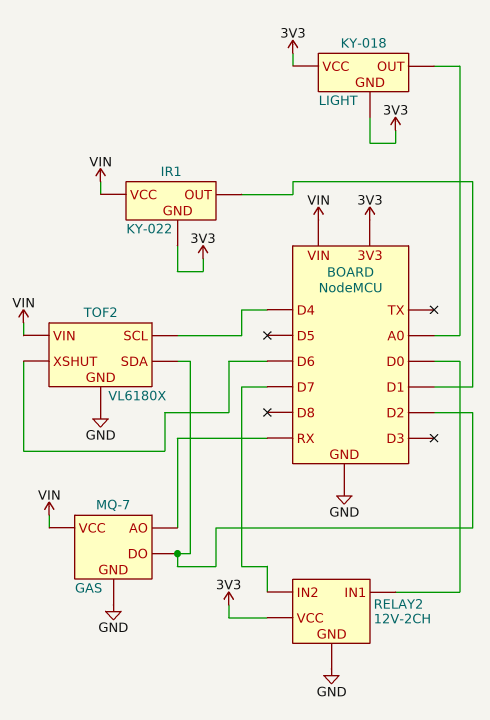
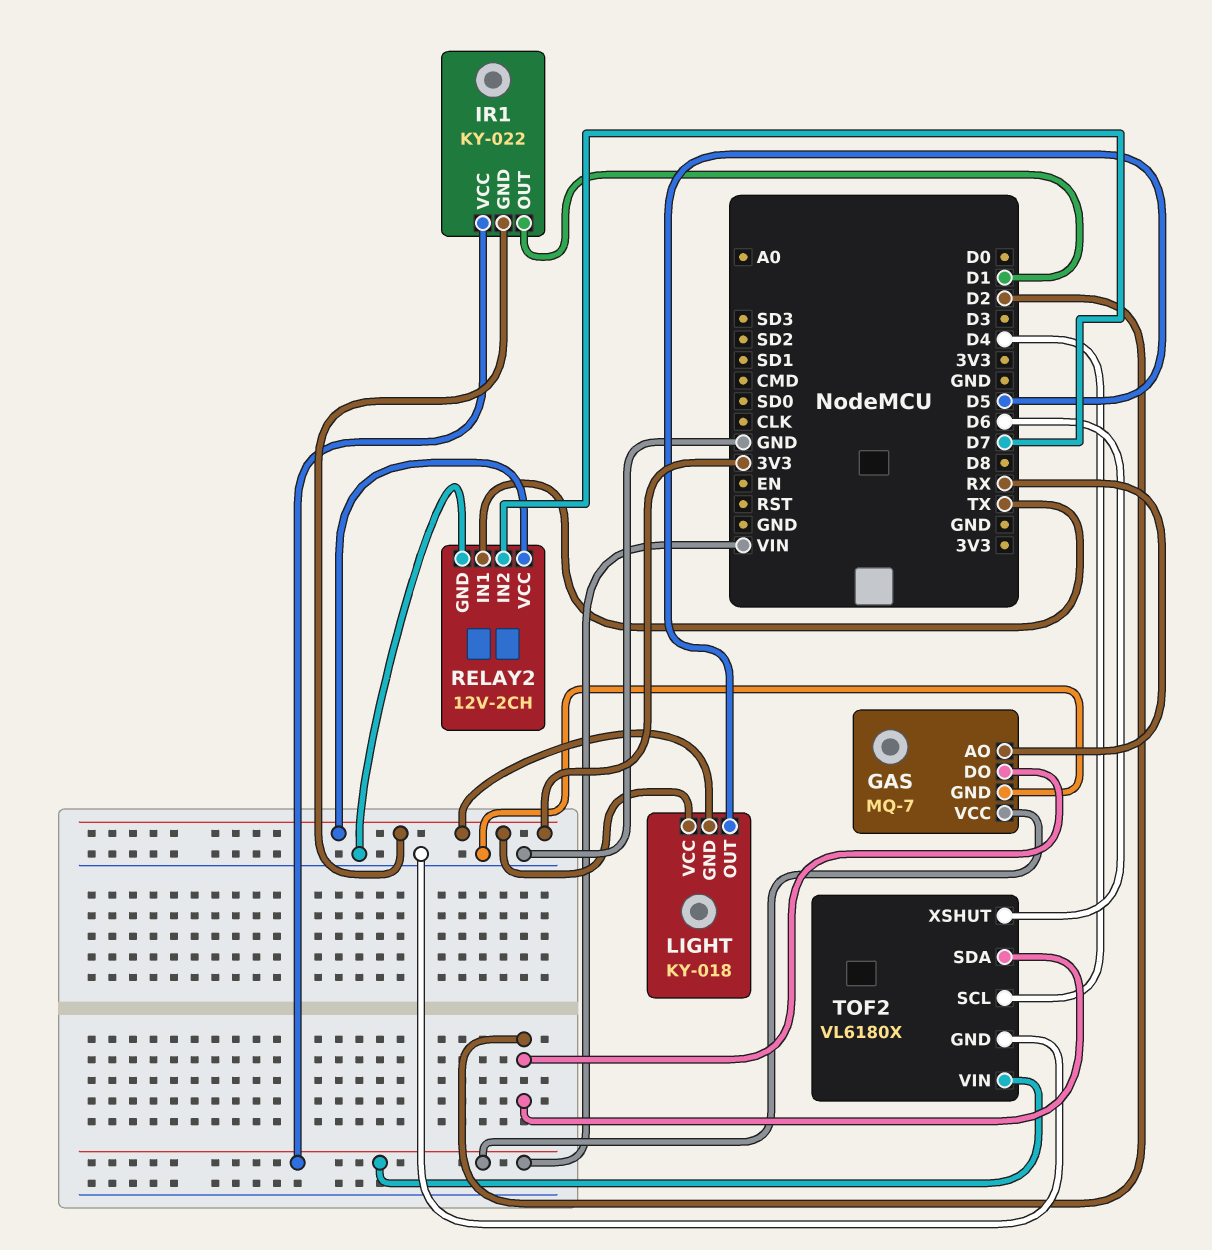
LIGHT pin OUT: A0 -> D5
RELAY2 pin IN1: D0 -> TX

